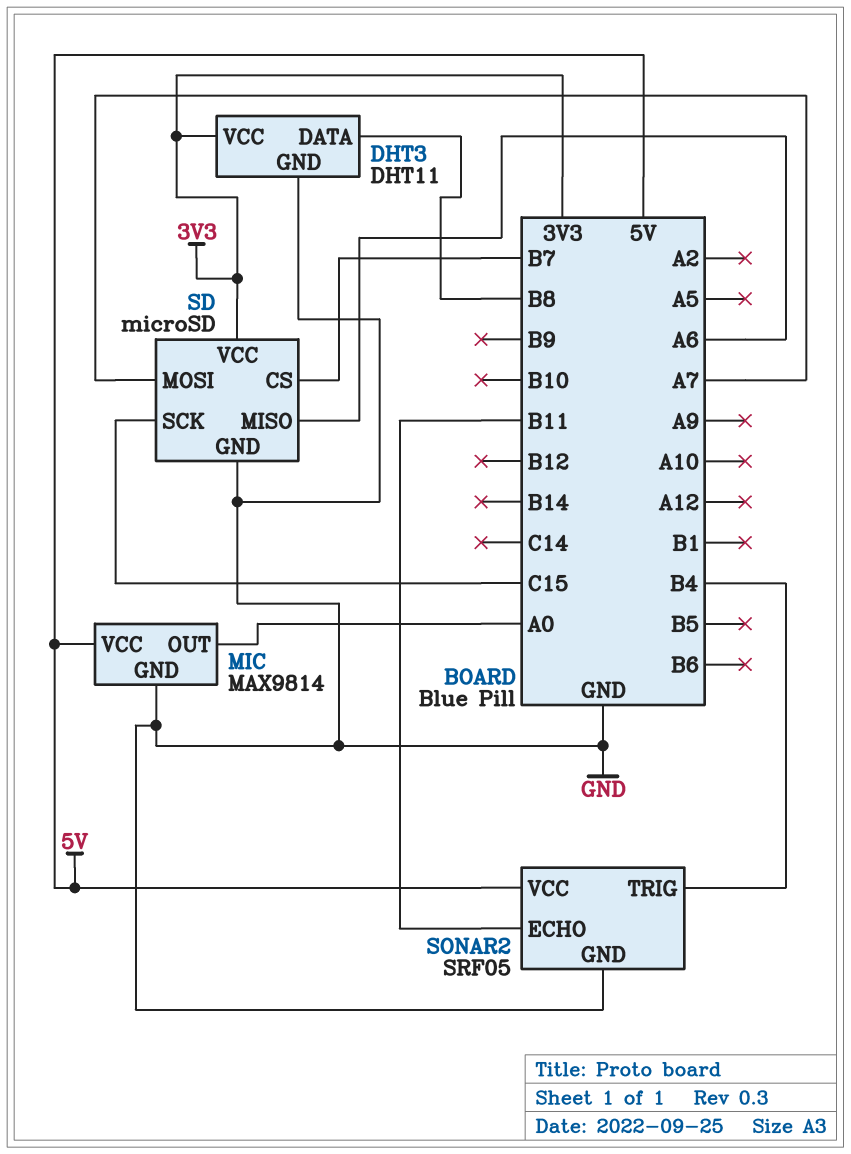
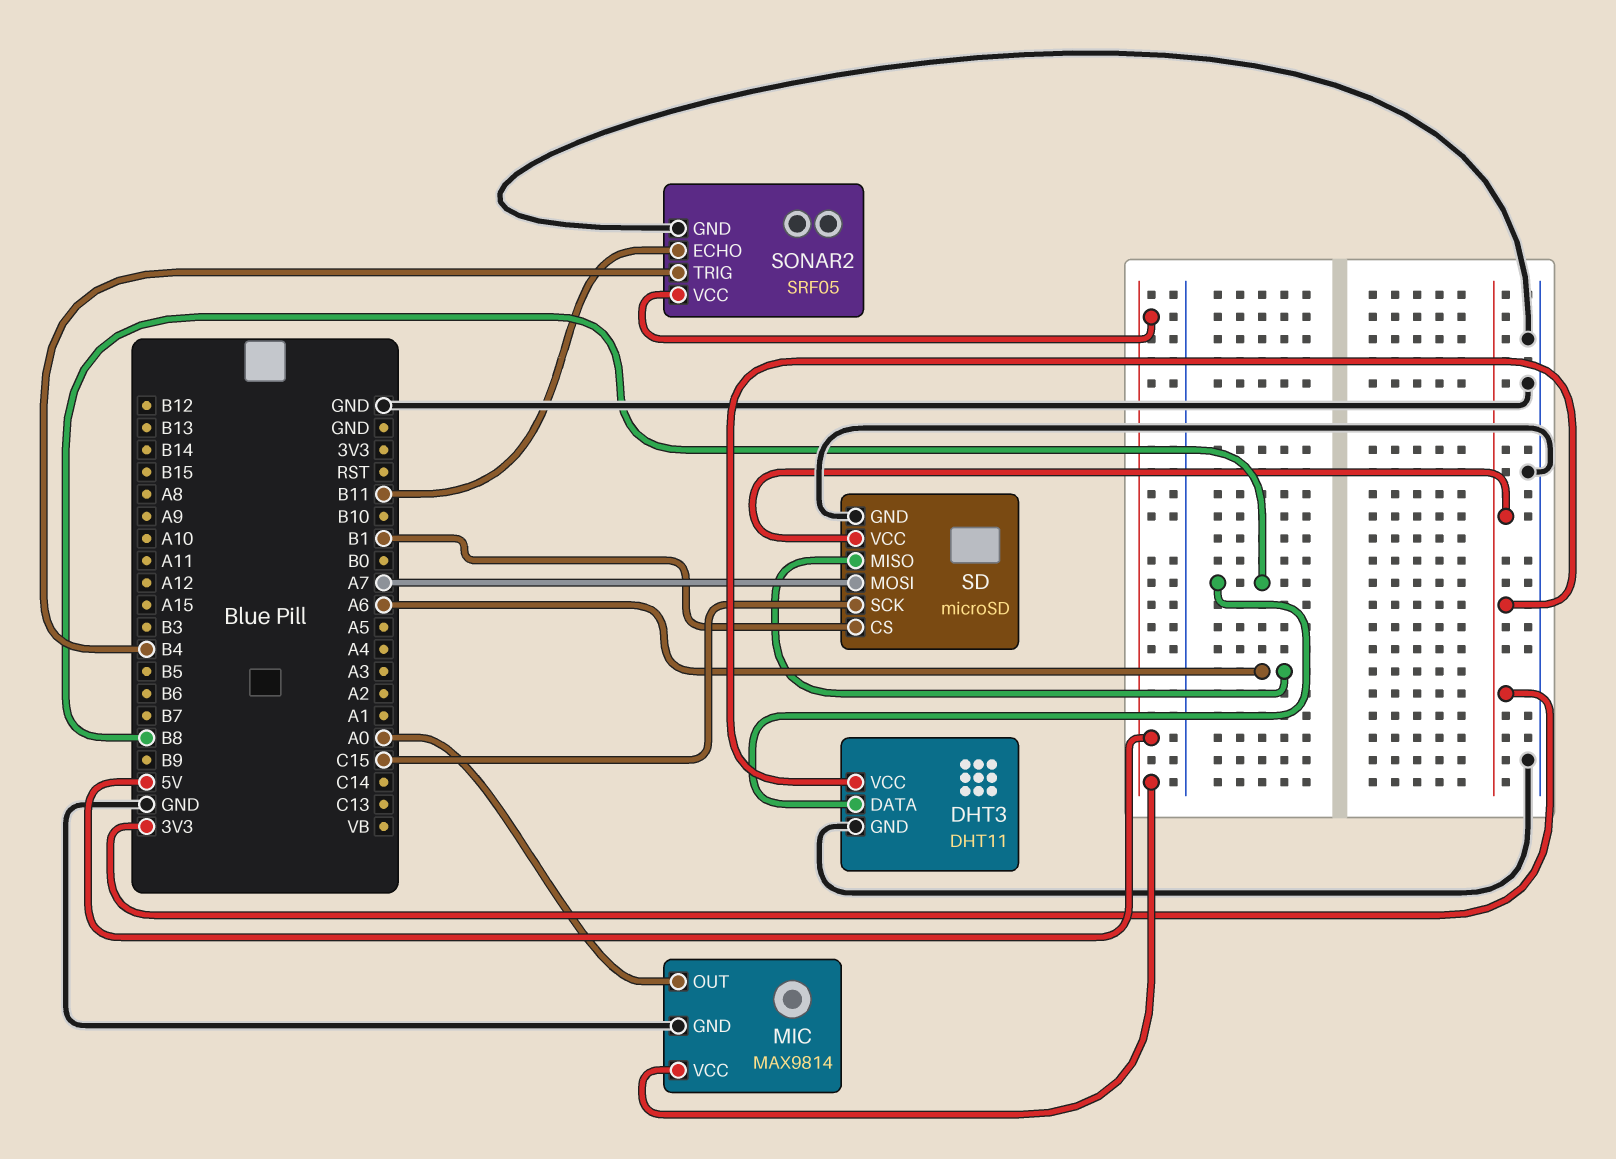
SD pin CS: B7 -> B1

